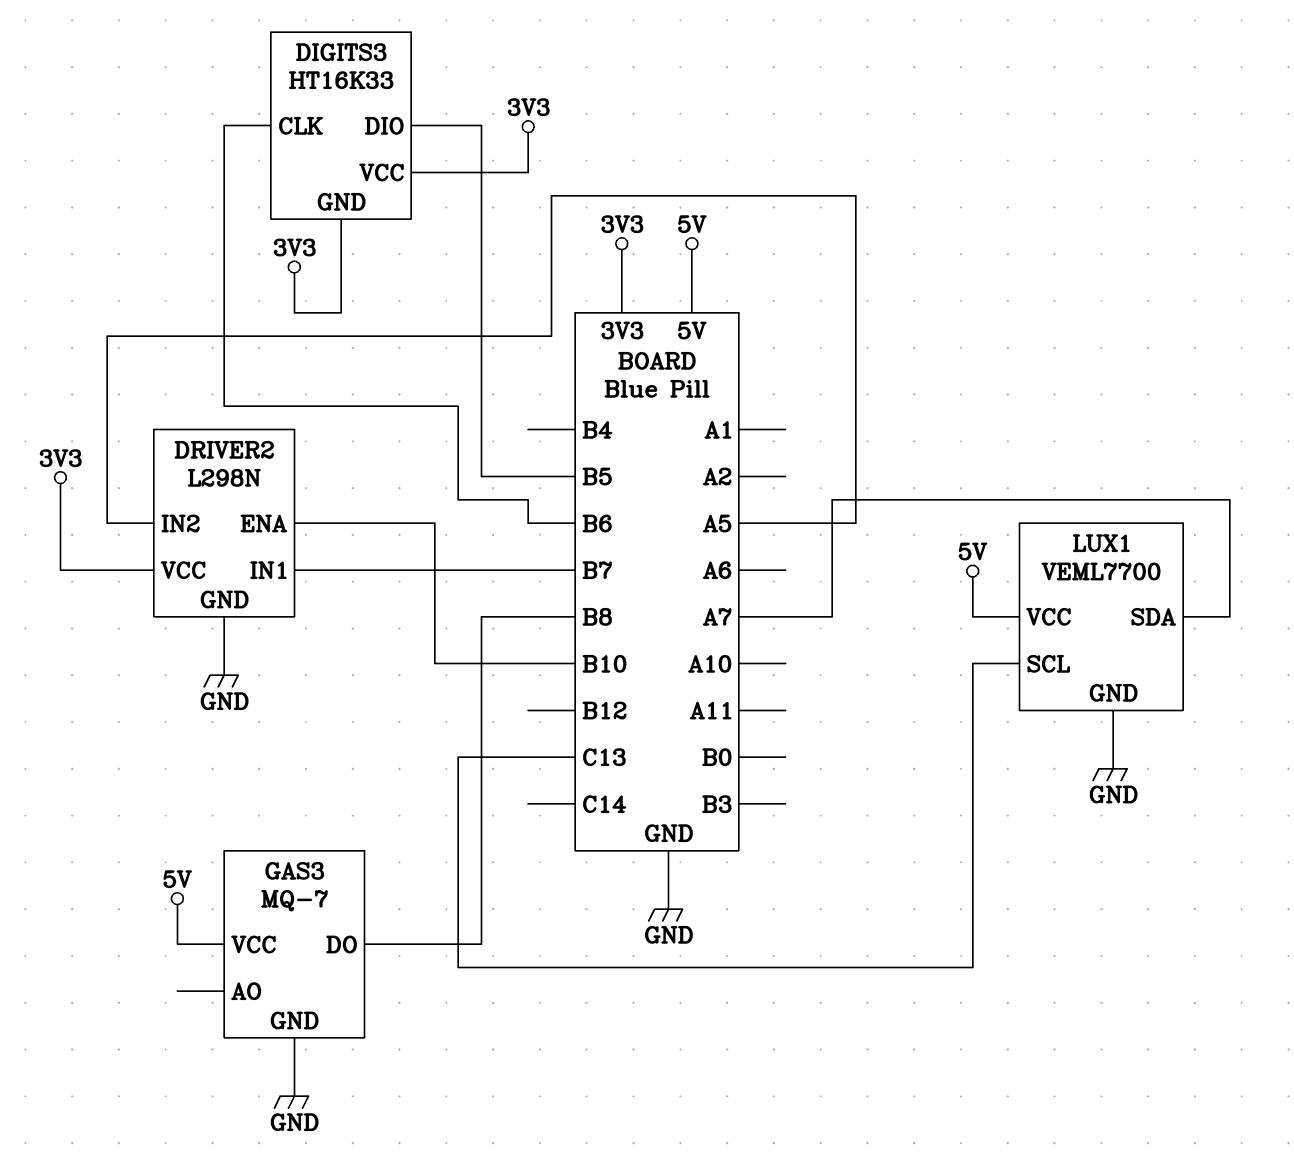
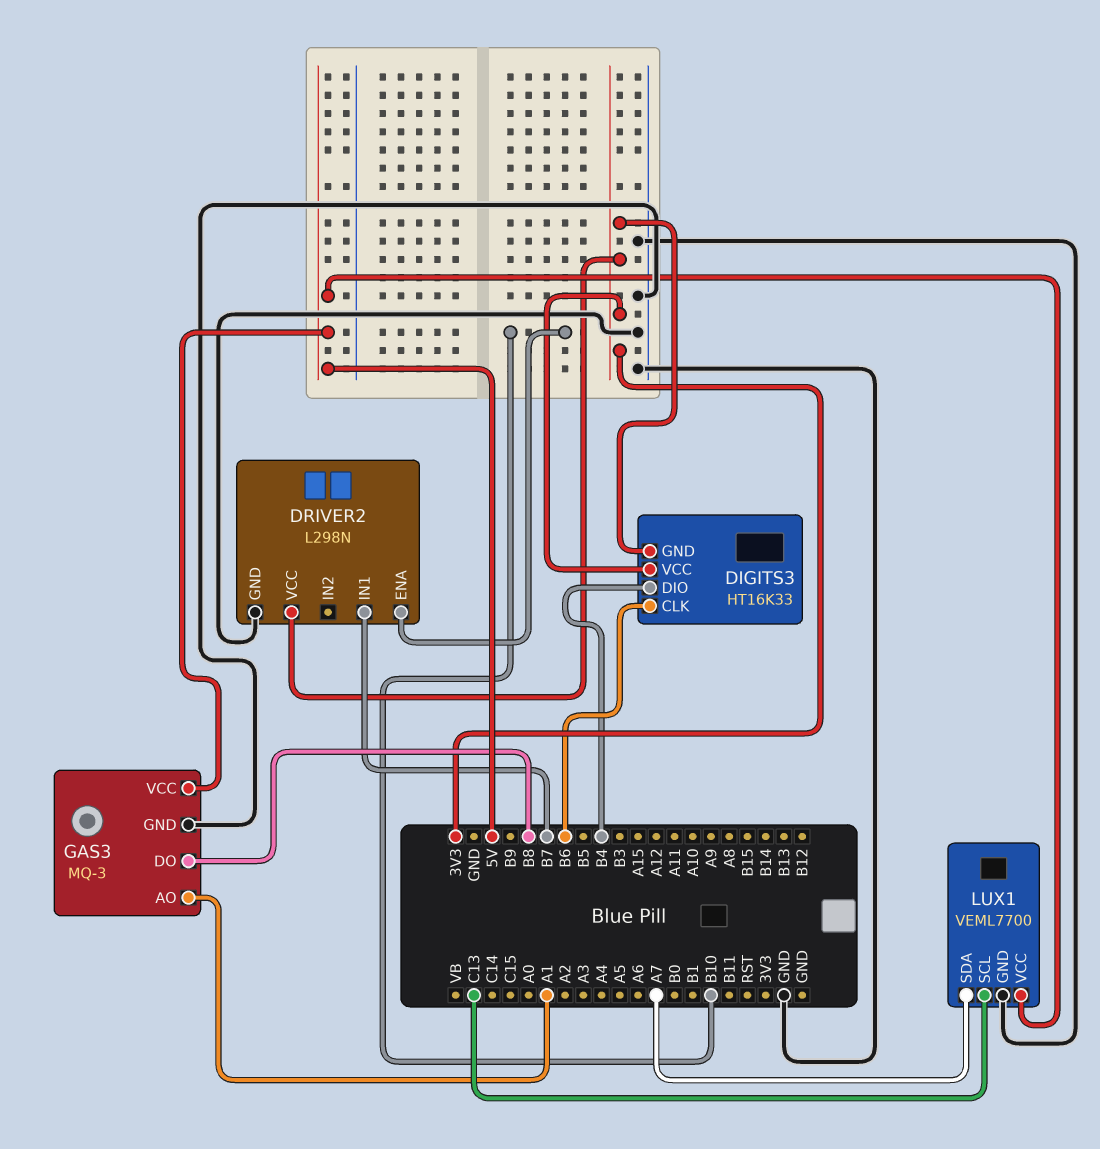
DIGITS3 pin DIO: B5 -> B4
DRIVER2 pin IN2: A5 -> none
GAS3: MQ-7 -> MQ-3
GAS3 pin AO: none -> A1

